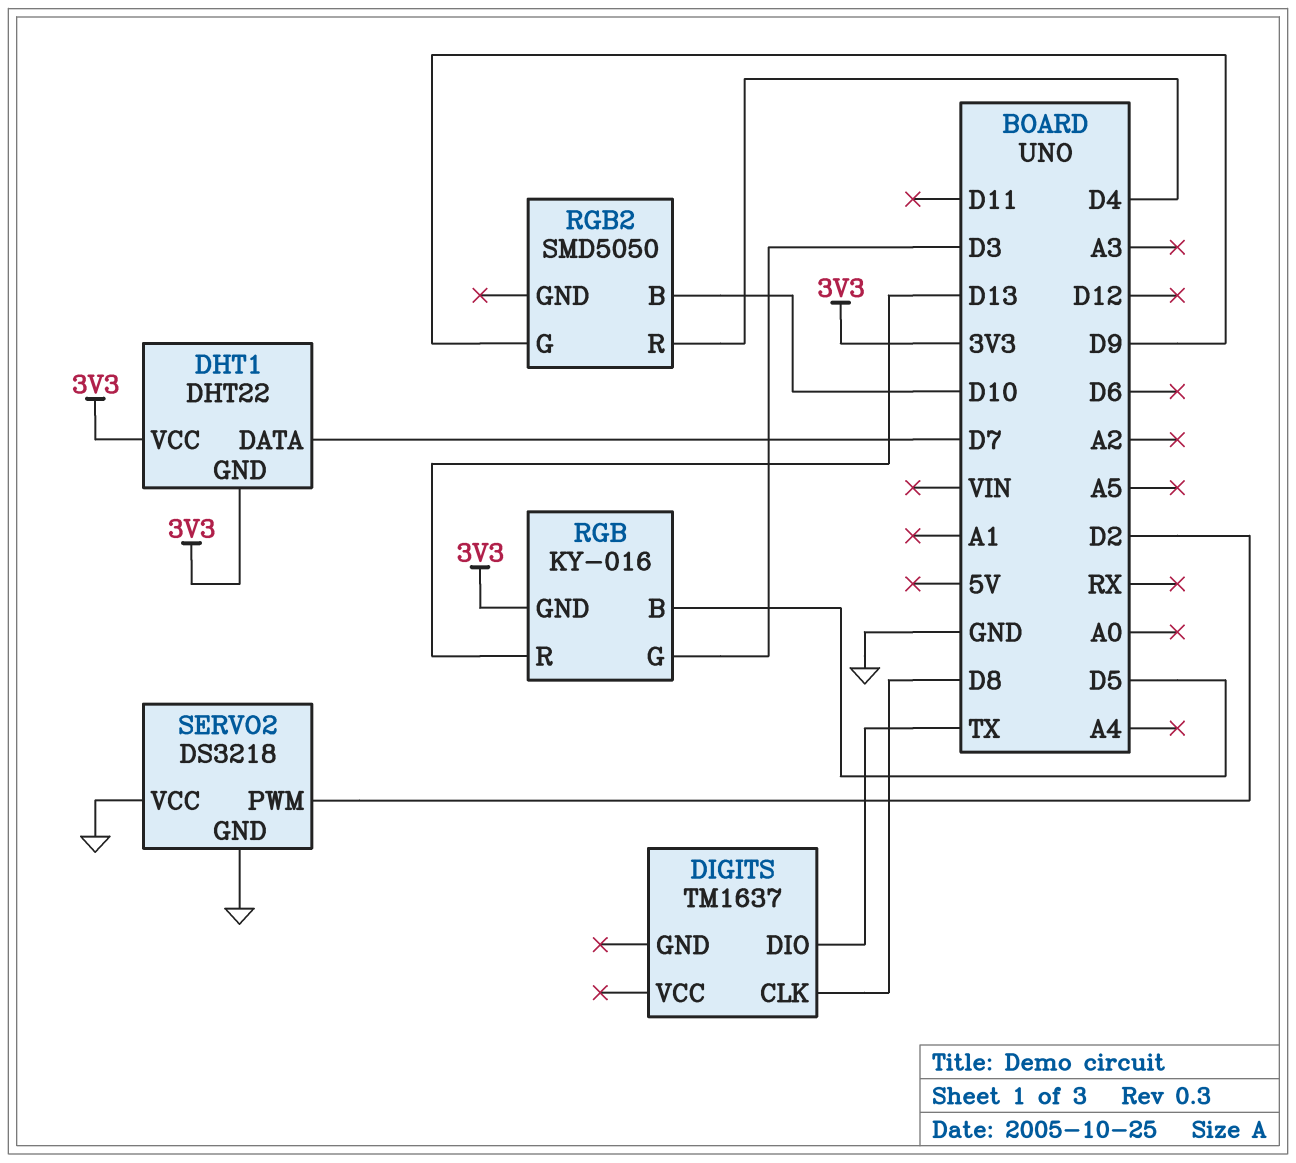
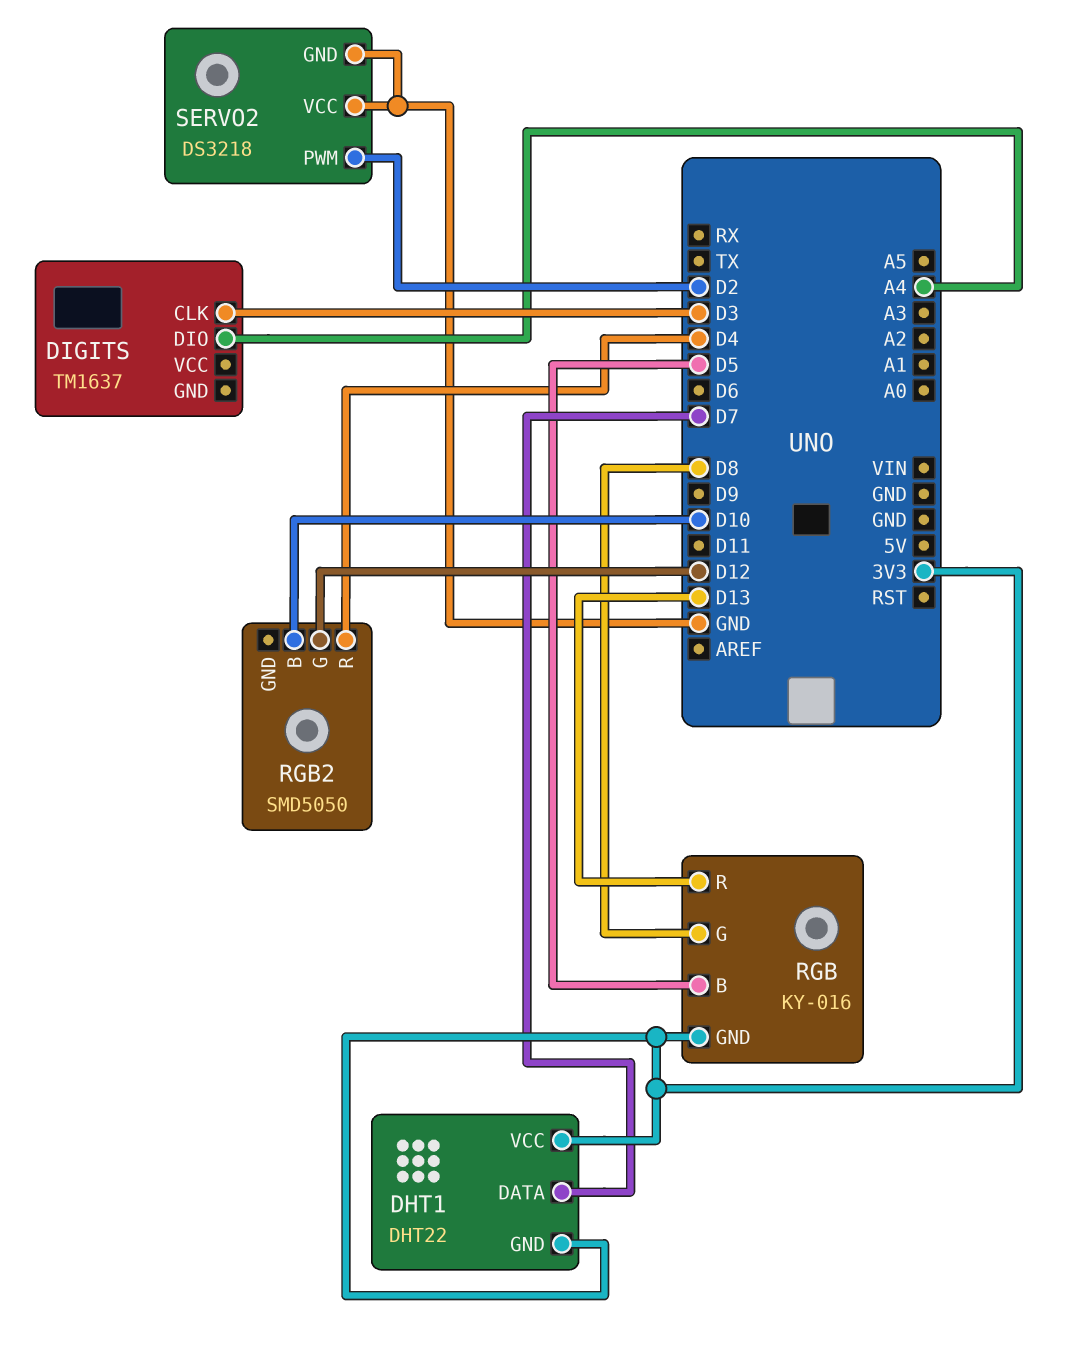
DIGITS pin CLK: D8 -> D3
DIGITS pin DIO: TX -> A4
RGB pin G: D3 -> D8
RGB2 pin G: D9 -> D12

